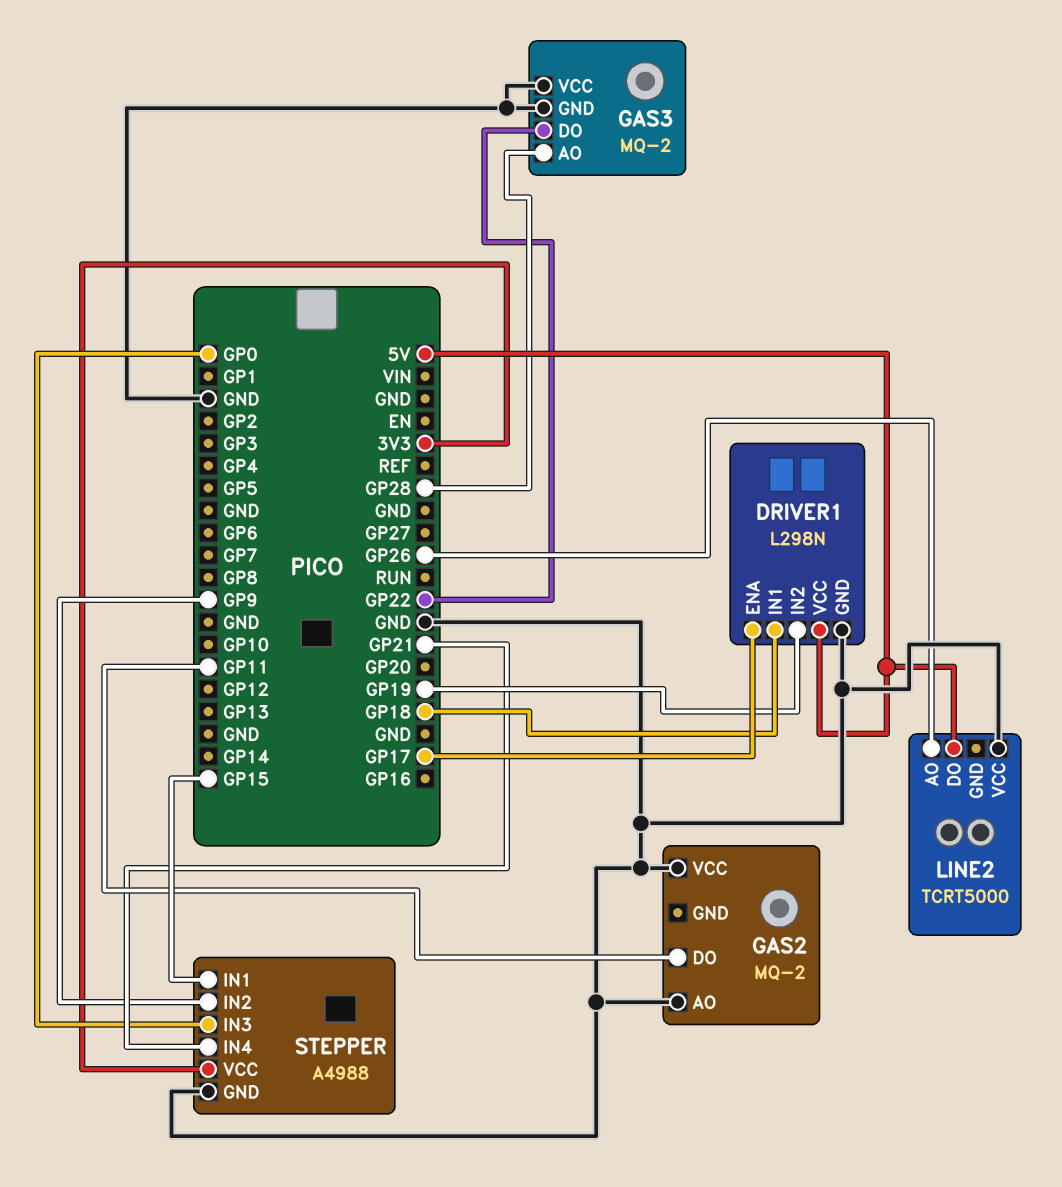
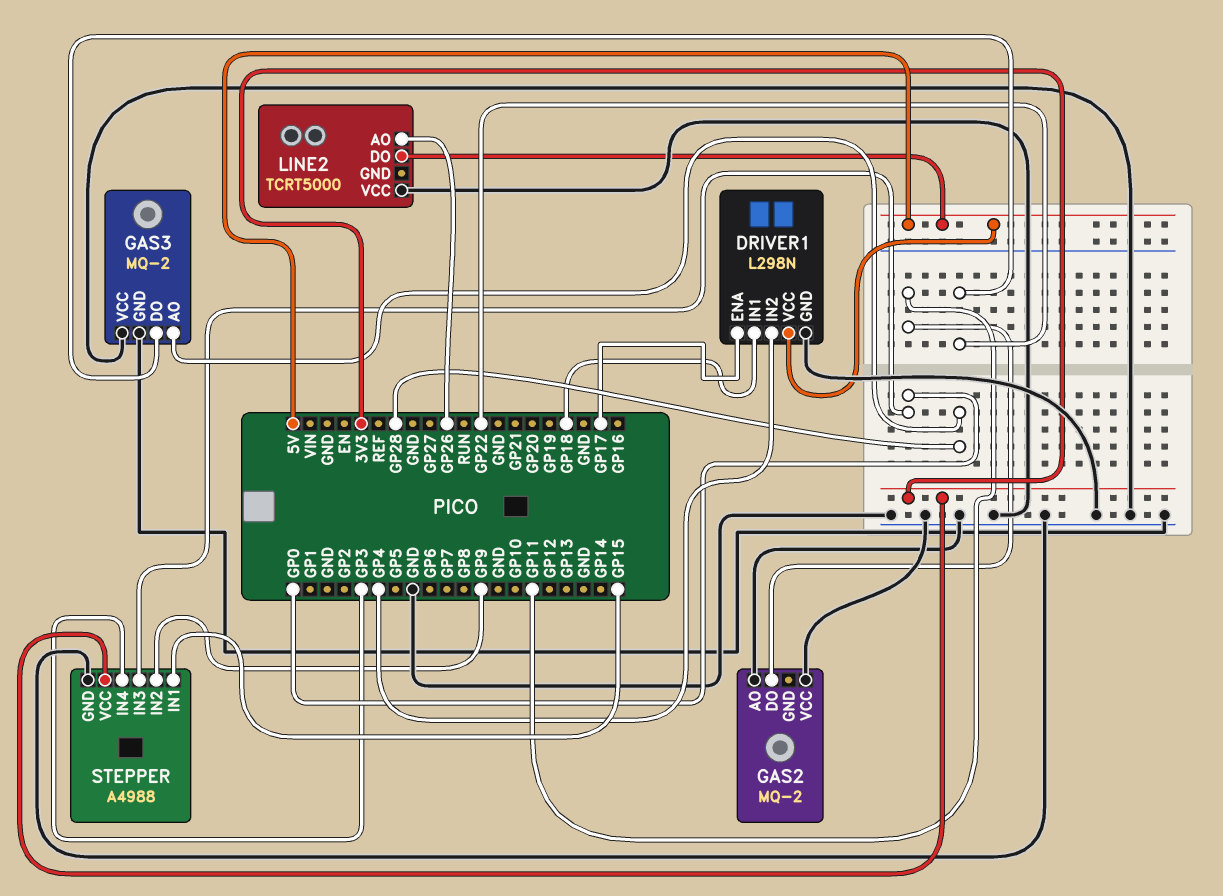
DRIVER1 pin IN2: GP19 -> GP4
STEPPER pin IN4: GP21 -> GP3

